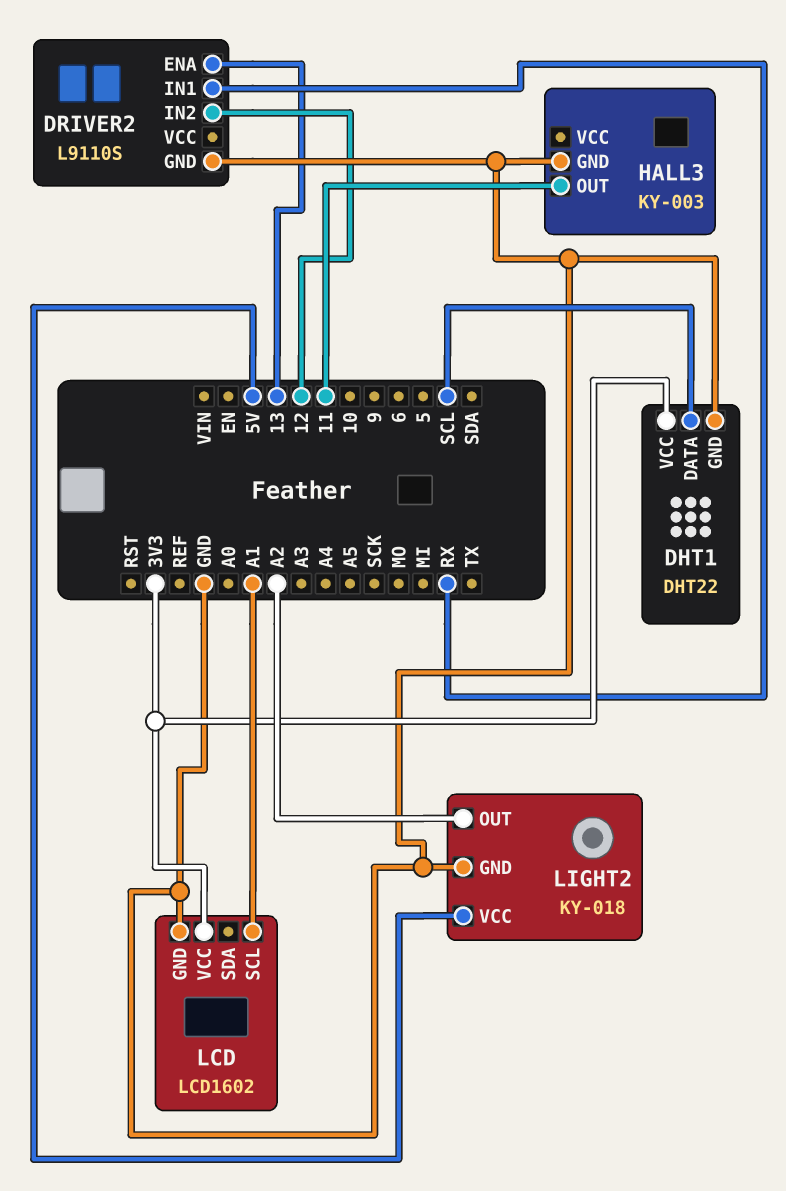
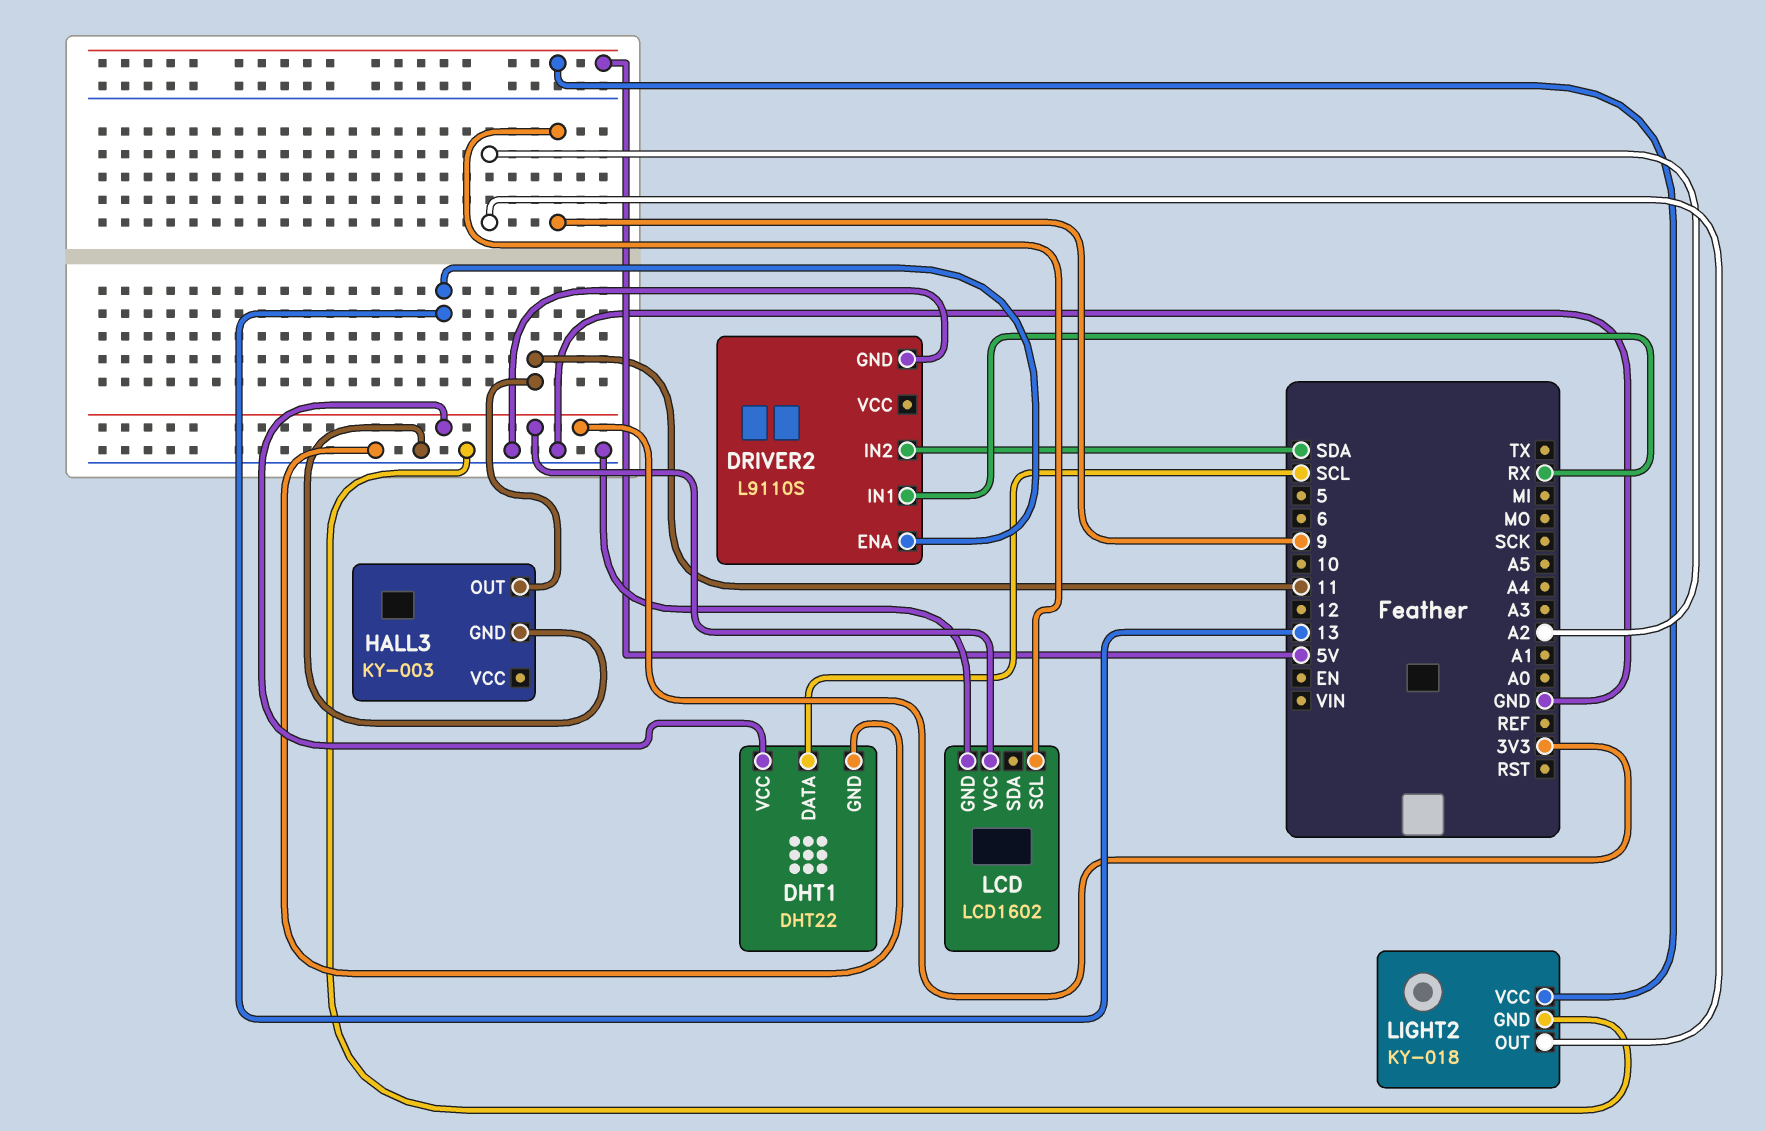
DRIVER2 pin IN2: 12 -> SDA
LCD pin SCL: A1 -> 9

